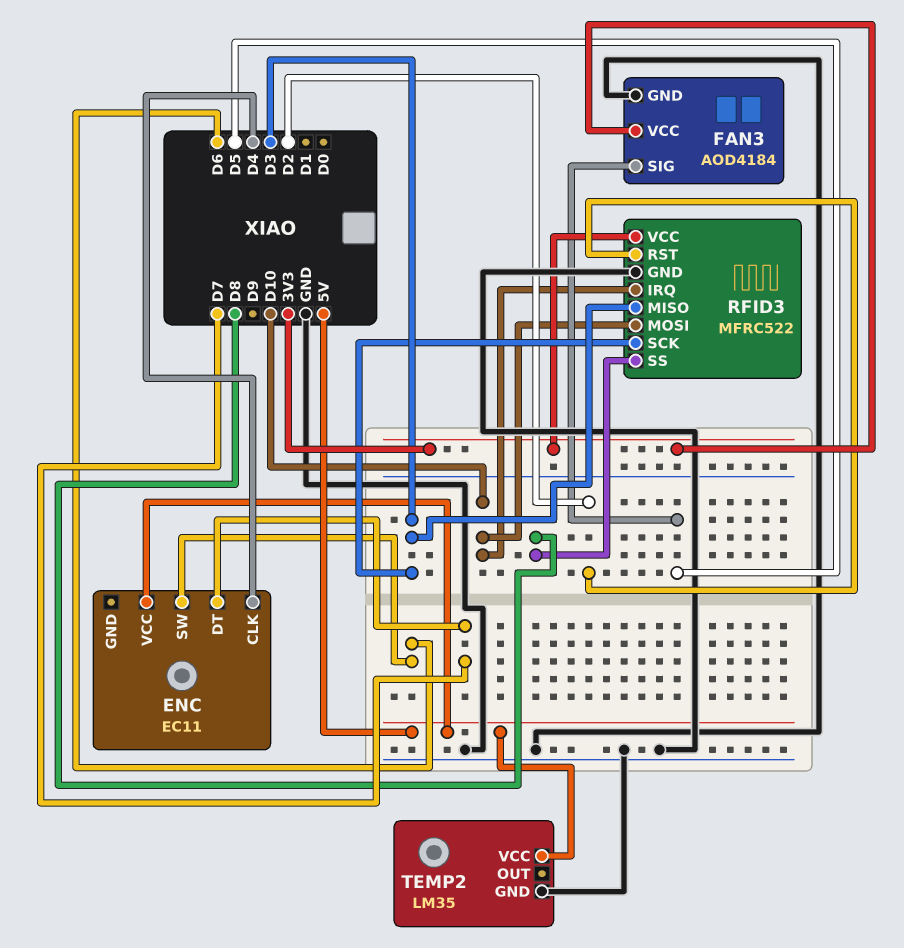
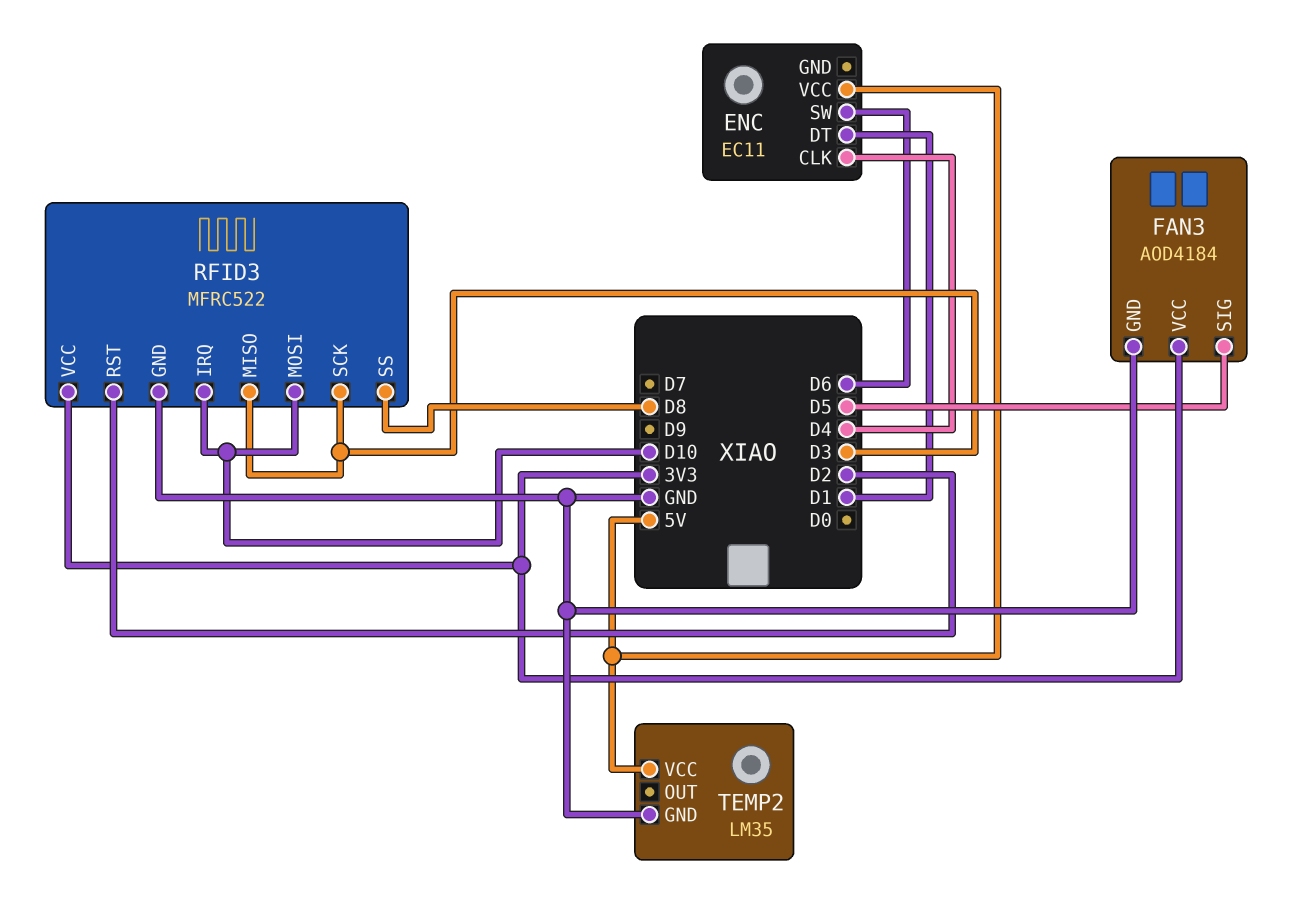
ENC pin DT: D7 -> D1

